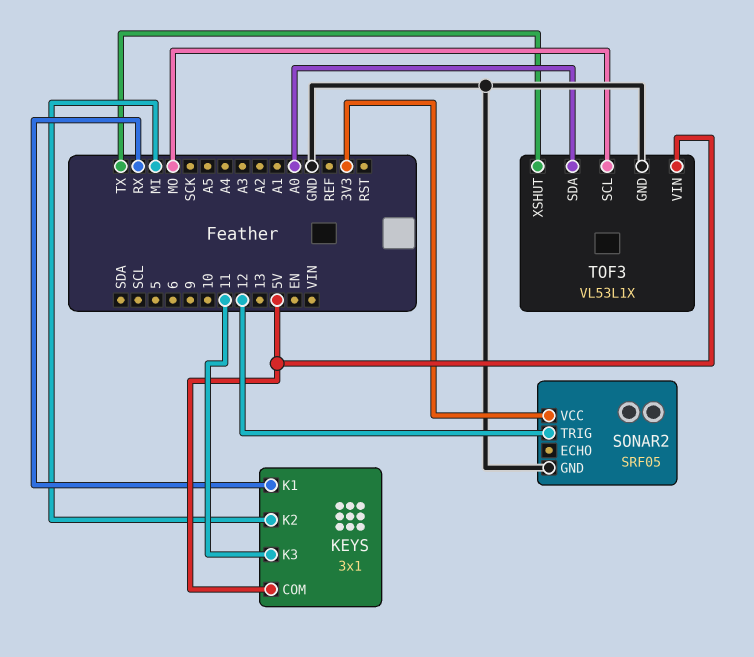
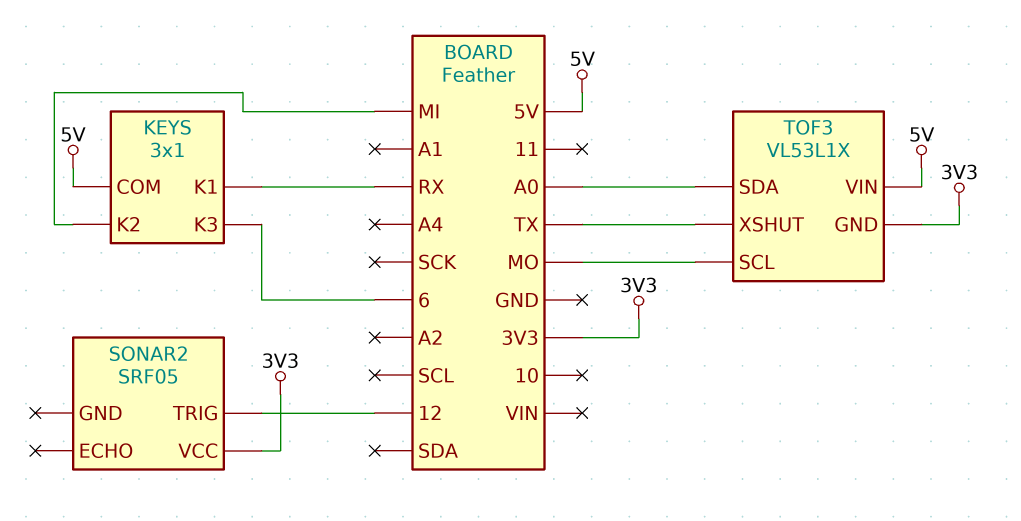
KEYS pin K3: 11 -> 6
SONAR2 pin GND: GND -> none
TOF3 pin GND: GND -> 3V3

